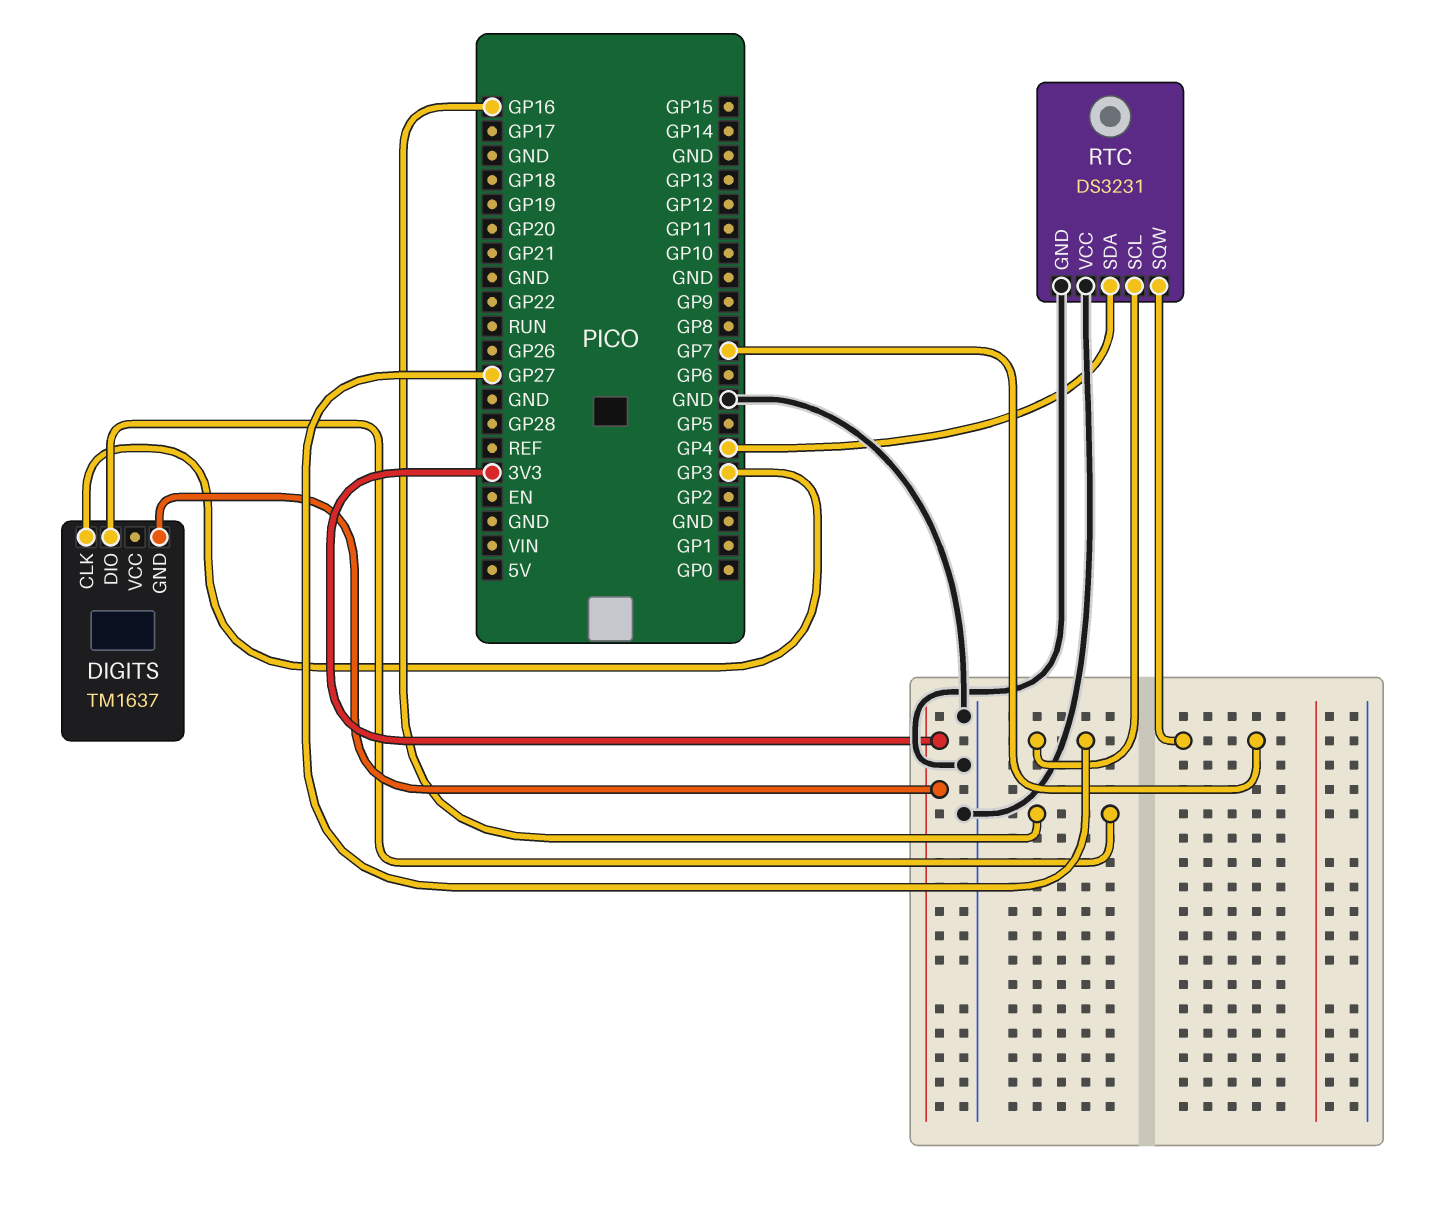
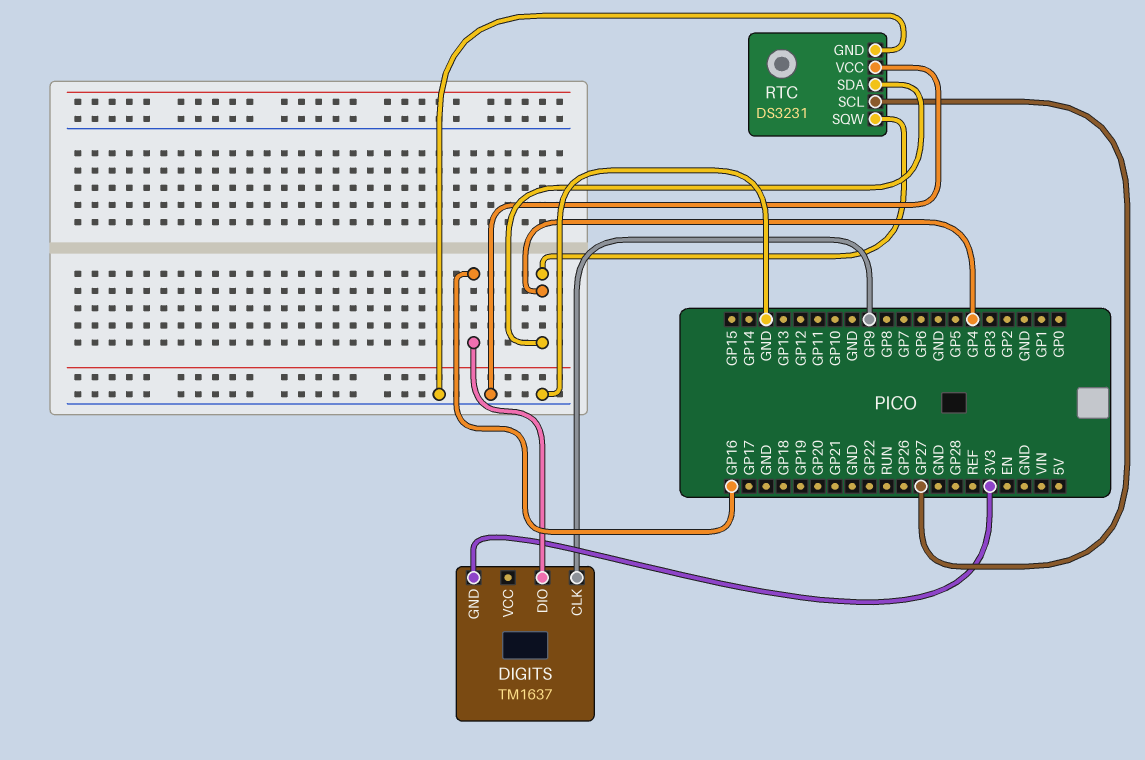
DIGITS pin CLK: GP3 -> GP9
RTC pin SQW: GP7 -> GP4

